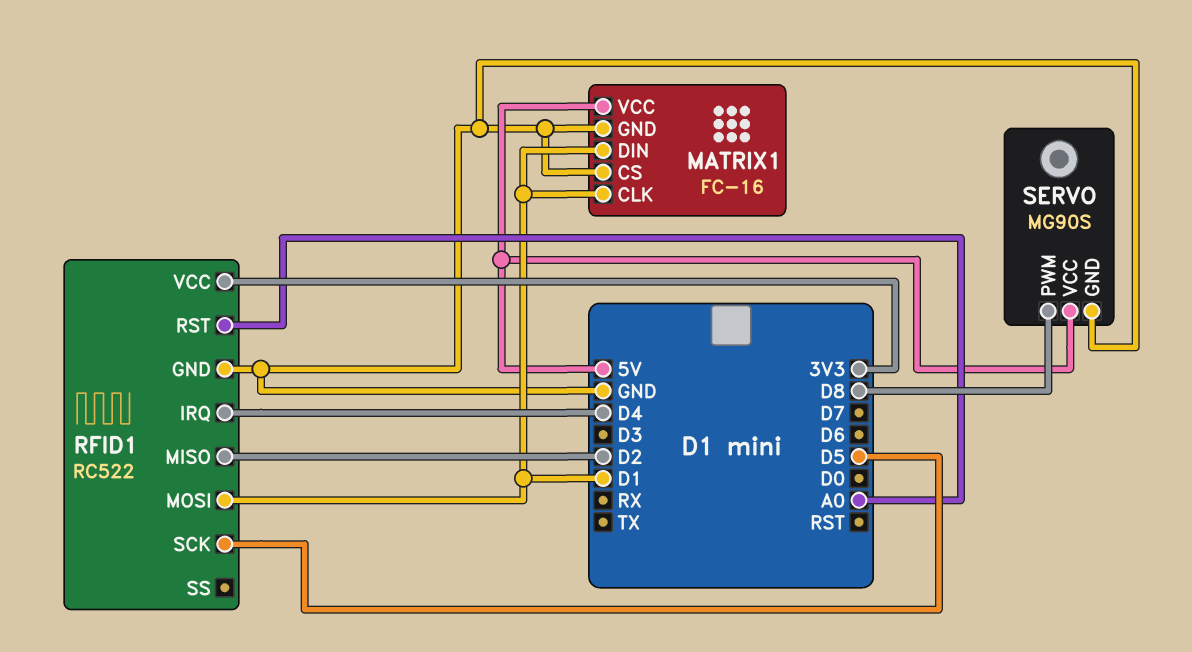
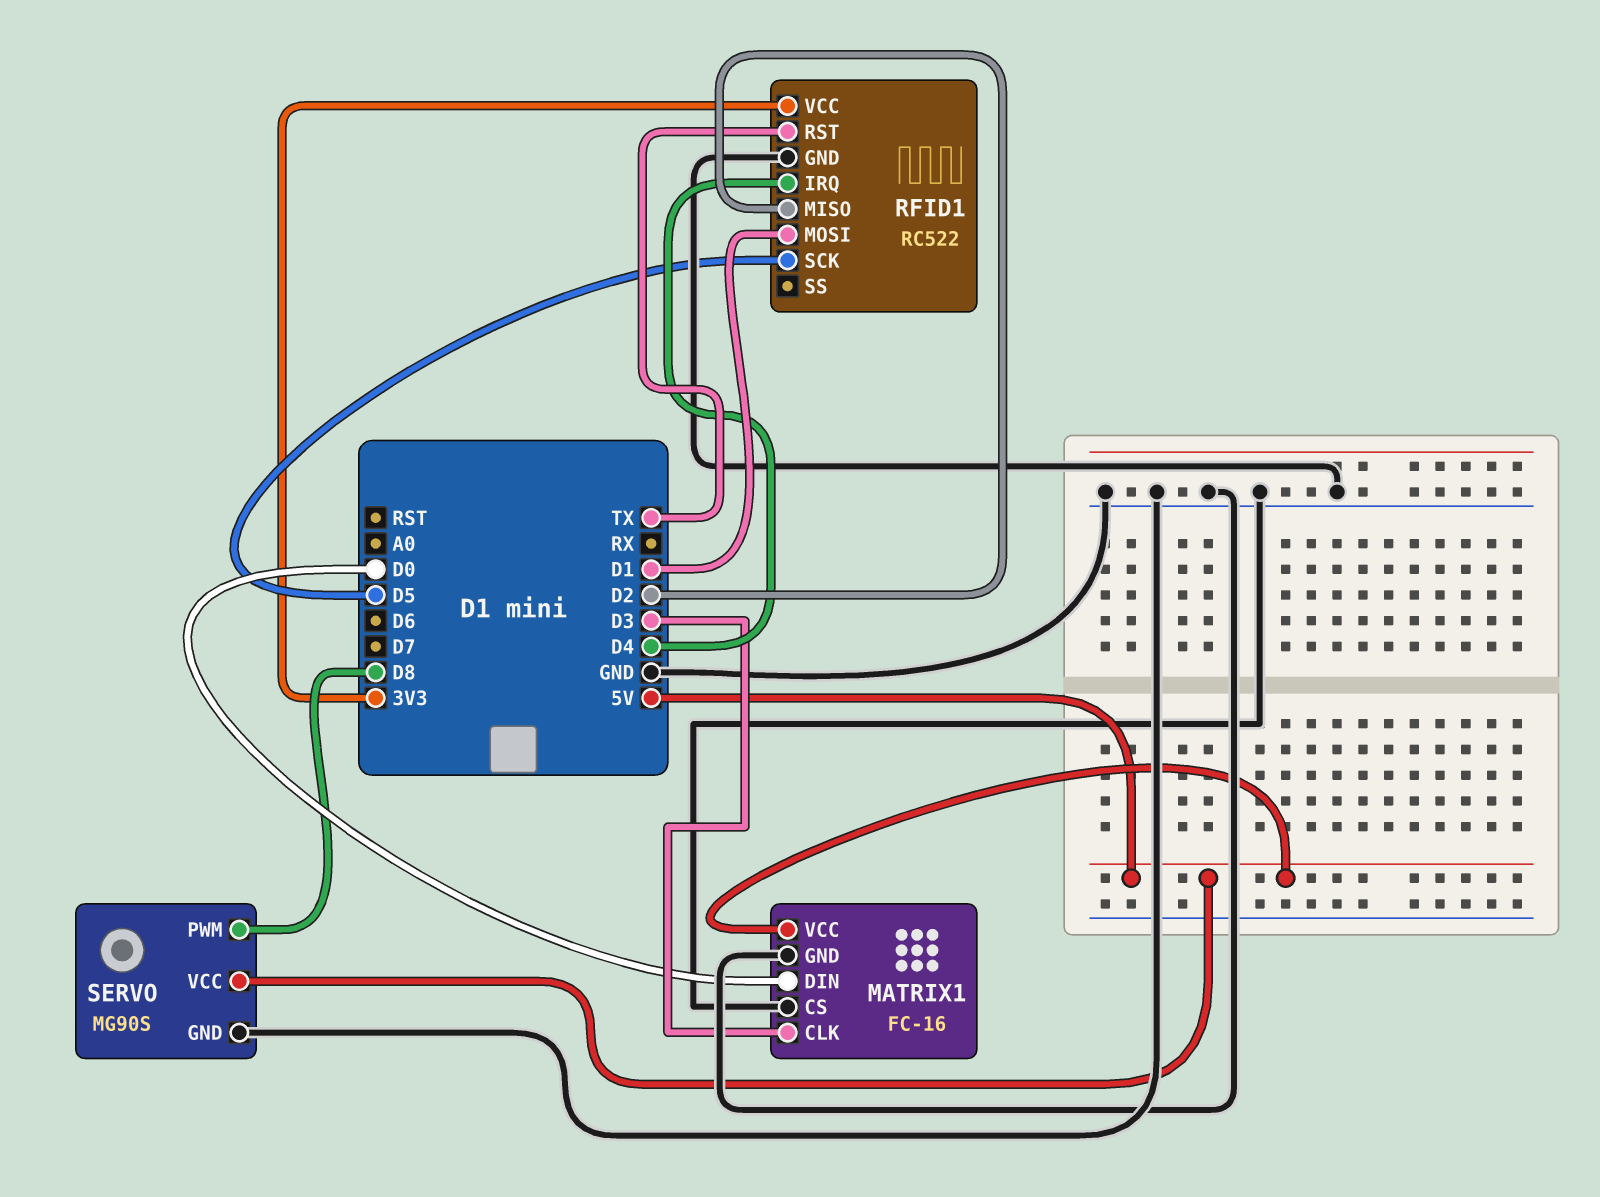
MATRIX1 pin CLK: D1 -> D3
MATRIX1 pin DIN: D1 -> D0
RFID1 pin RST: A0 -> TX

